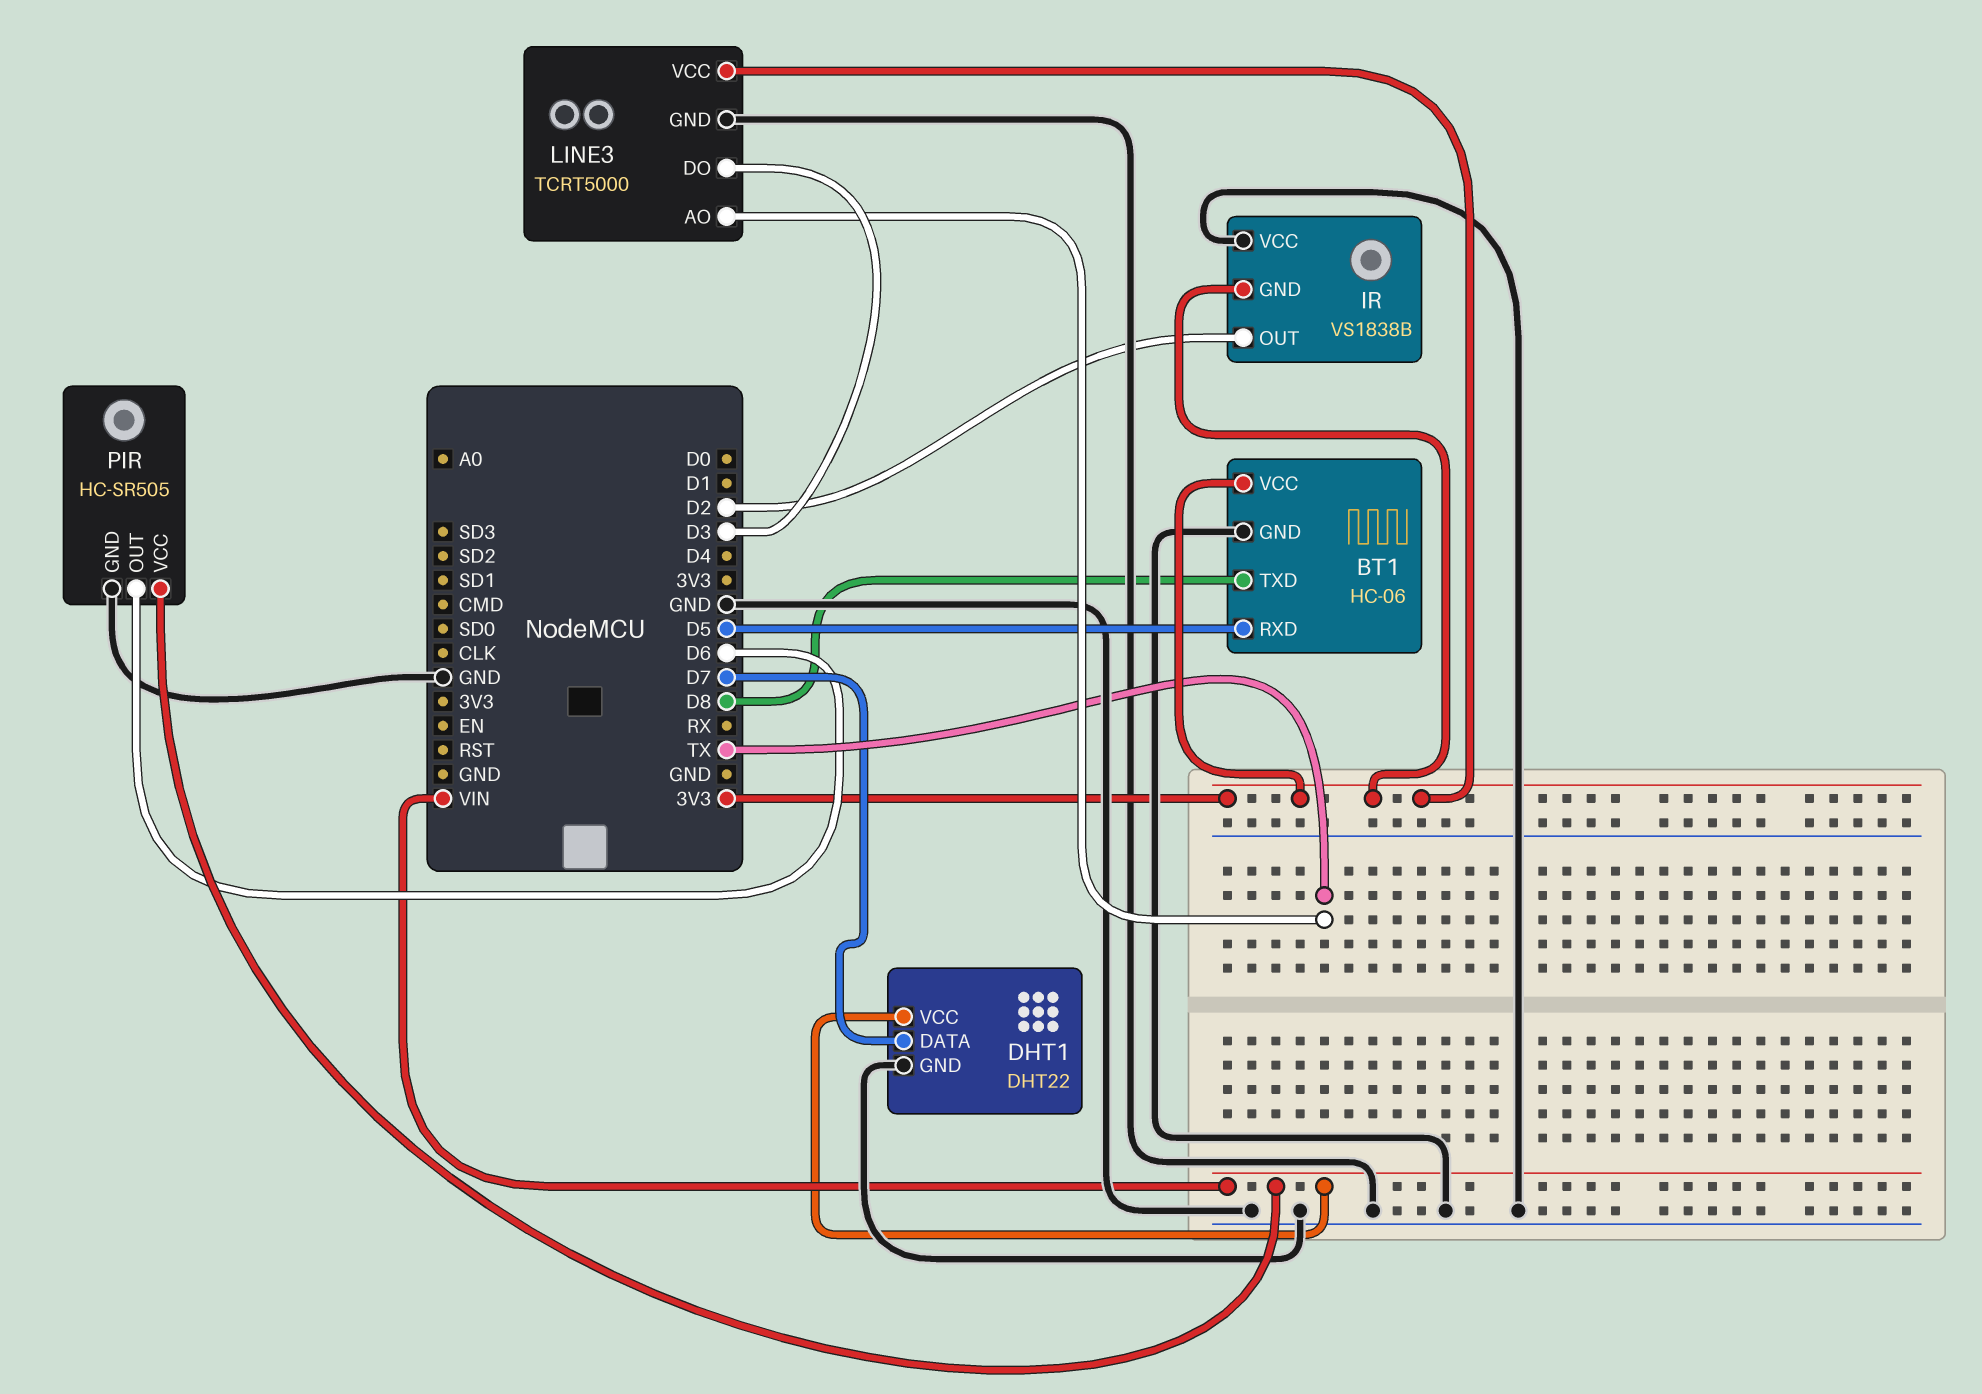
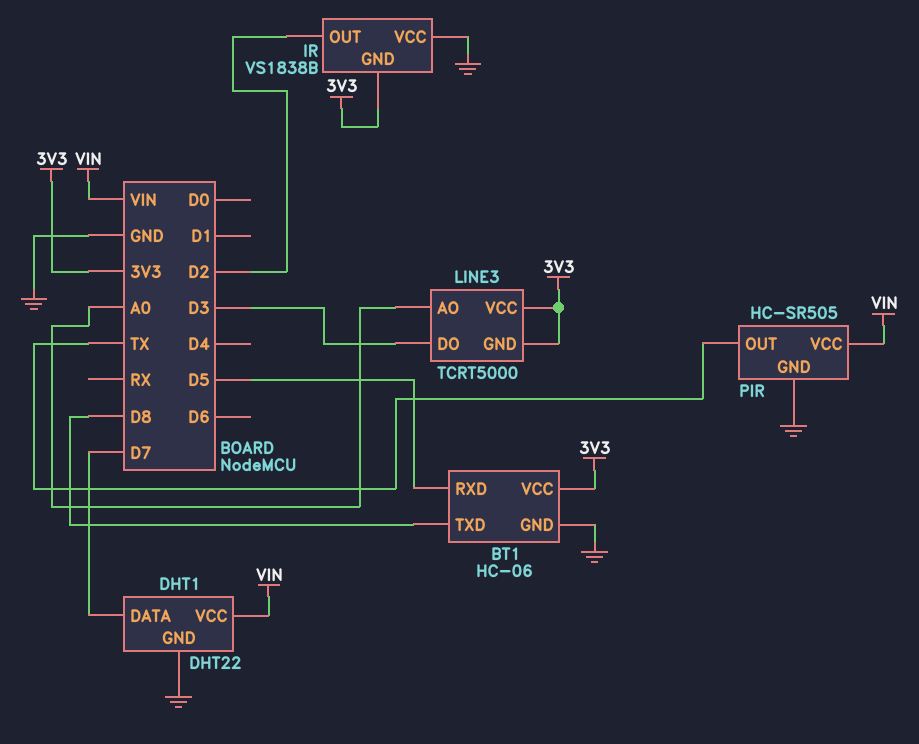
LINE3 pin AO: TX -> A0
LINE3 pin GND: GND -> 3V3
PIR pin OUT: D6 -> TX

